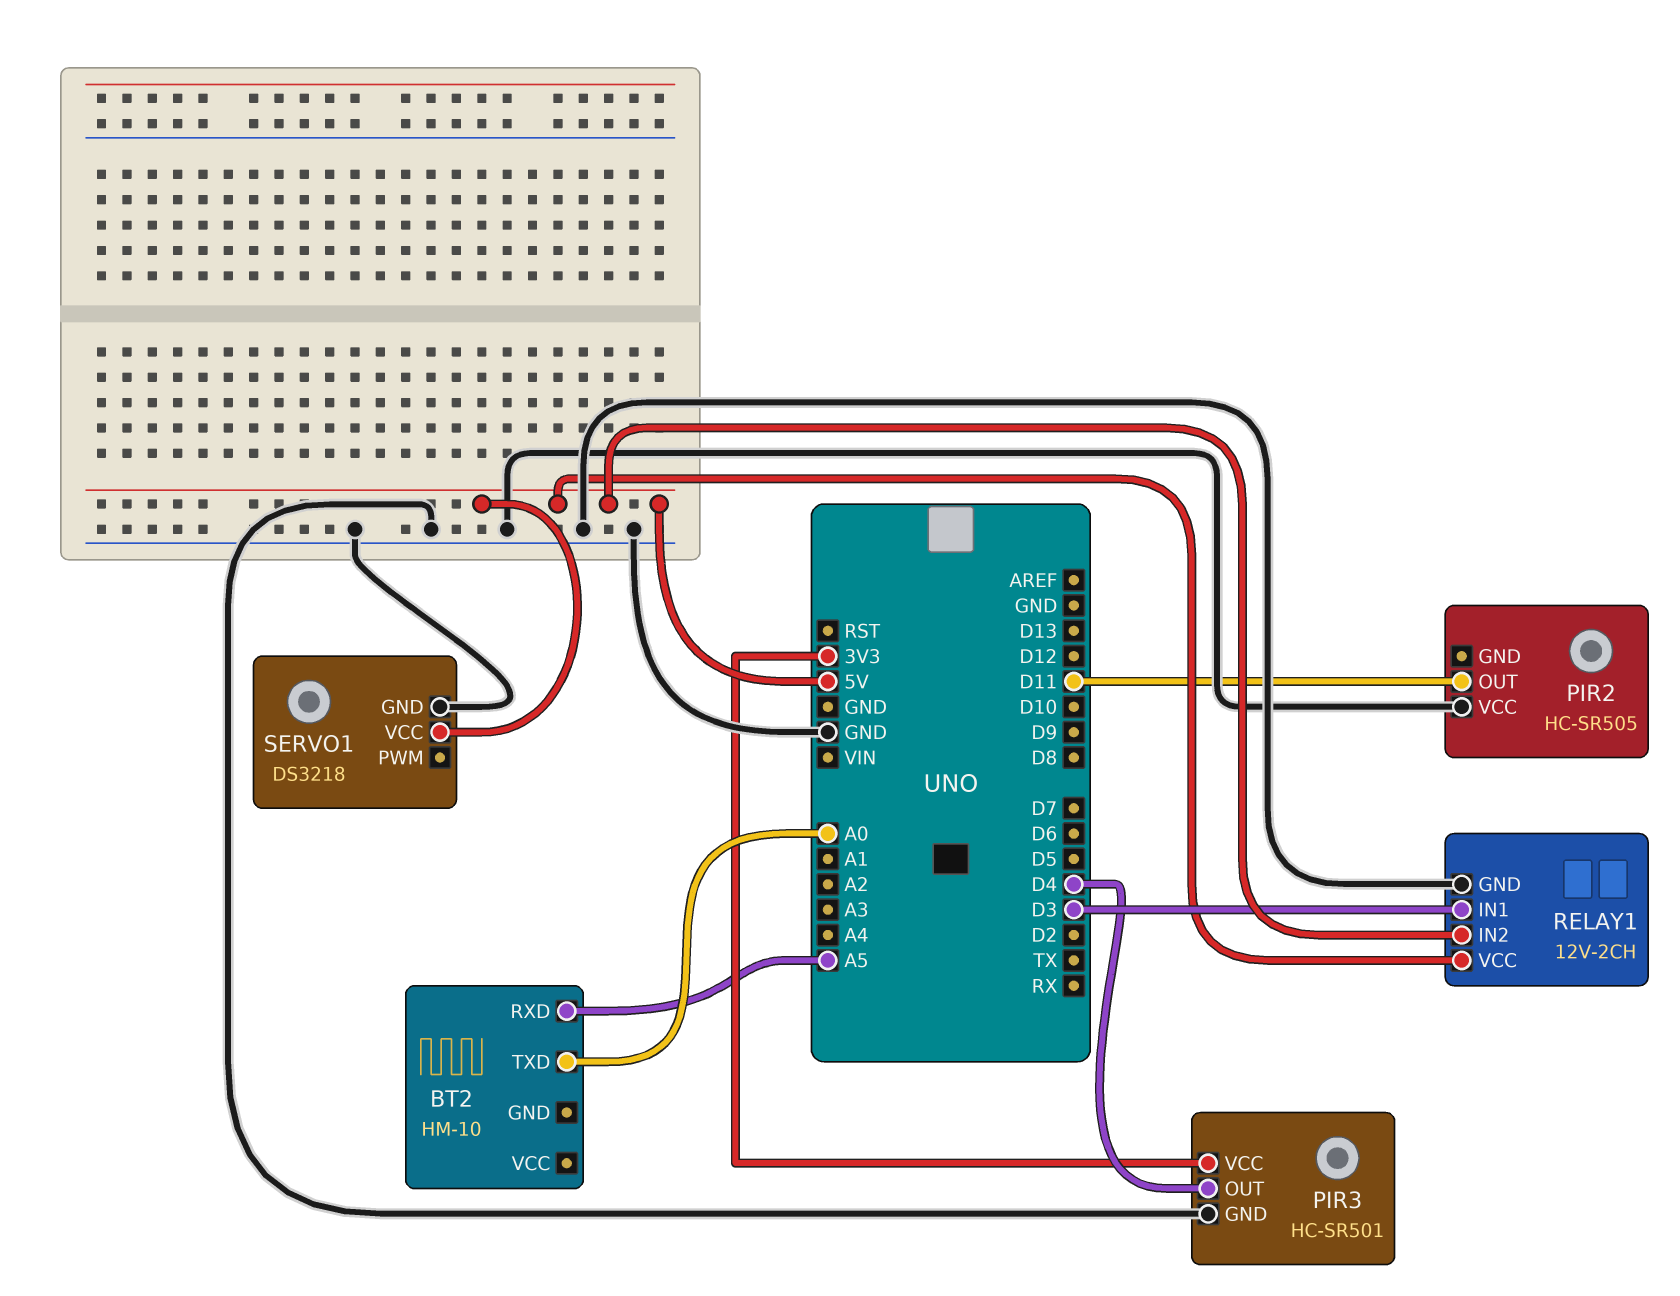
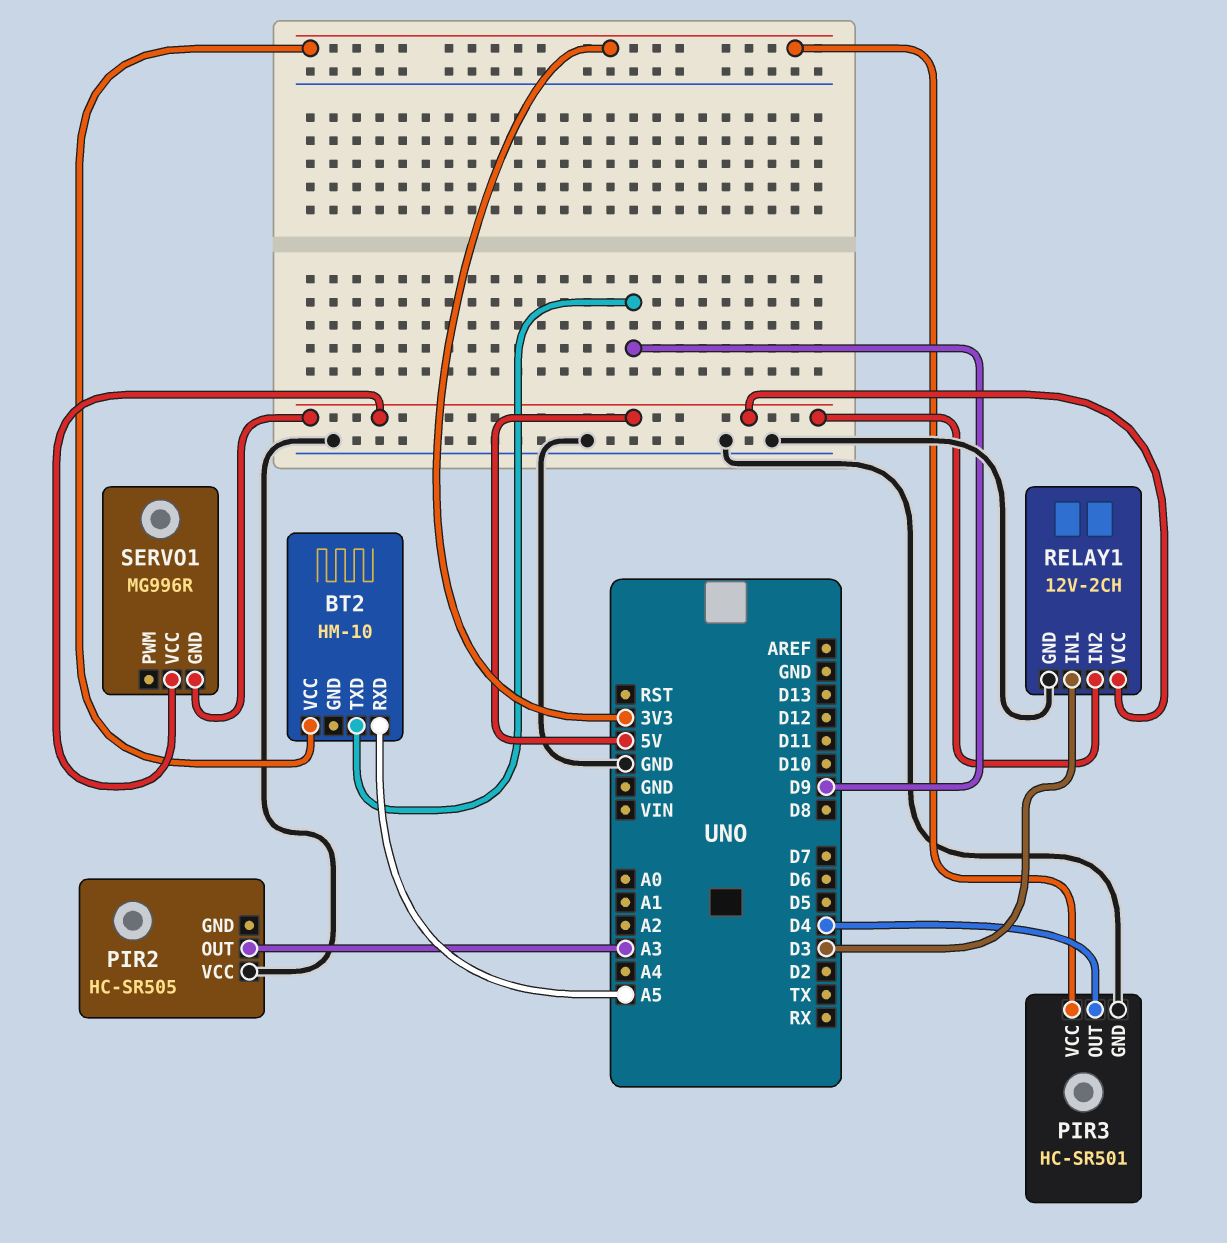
BT2 pin TXD: A0 -> D9
BT2 pin VCC: none -> 3V3
PIR2 pin OUT: D11 -> A3
SERVO1: DS3218 -> MG996R
SERVO1 pin GND: GND -> 5V

